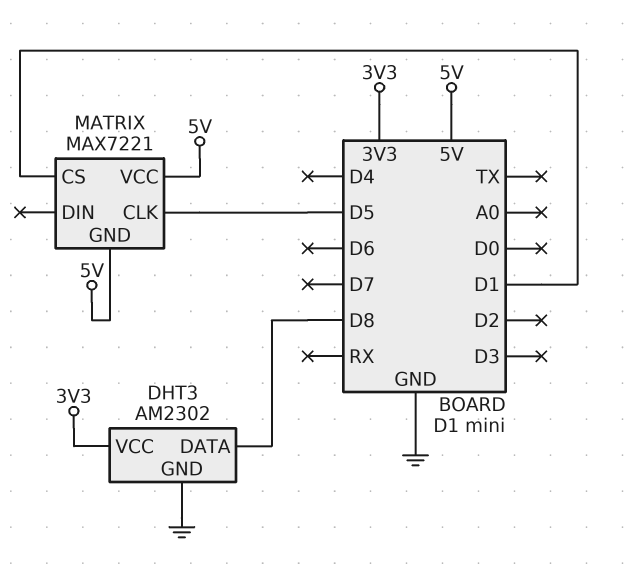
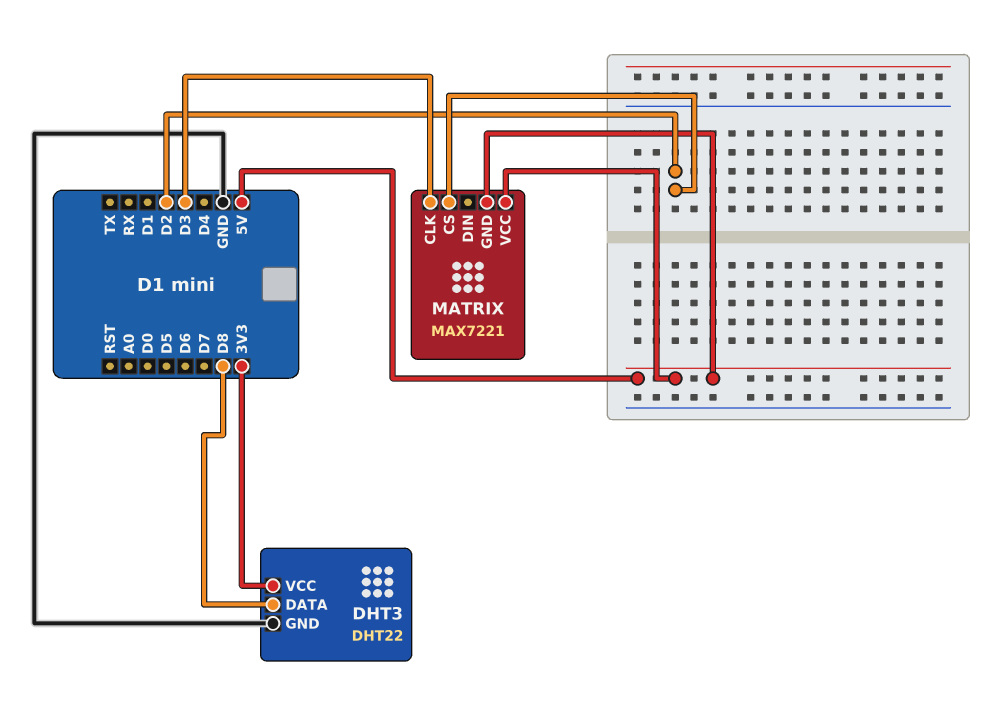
DHT3: AM2302 -> DHT22
MATRIX pin CLK: D5 -> D3
MATRIX pin CS: D1 -> D2

